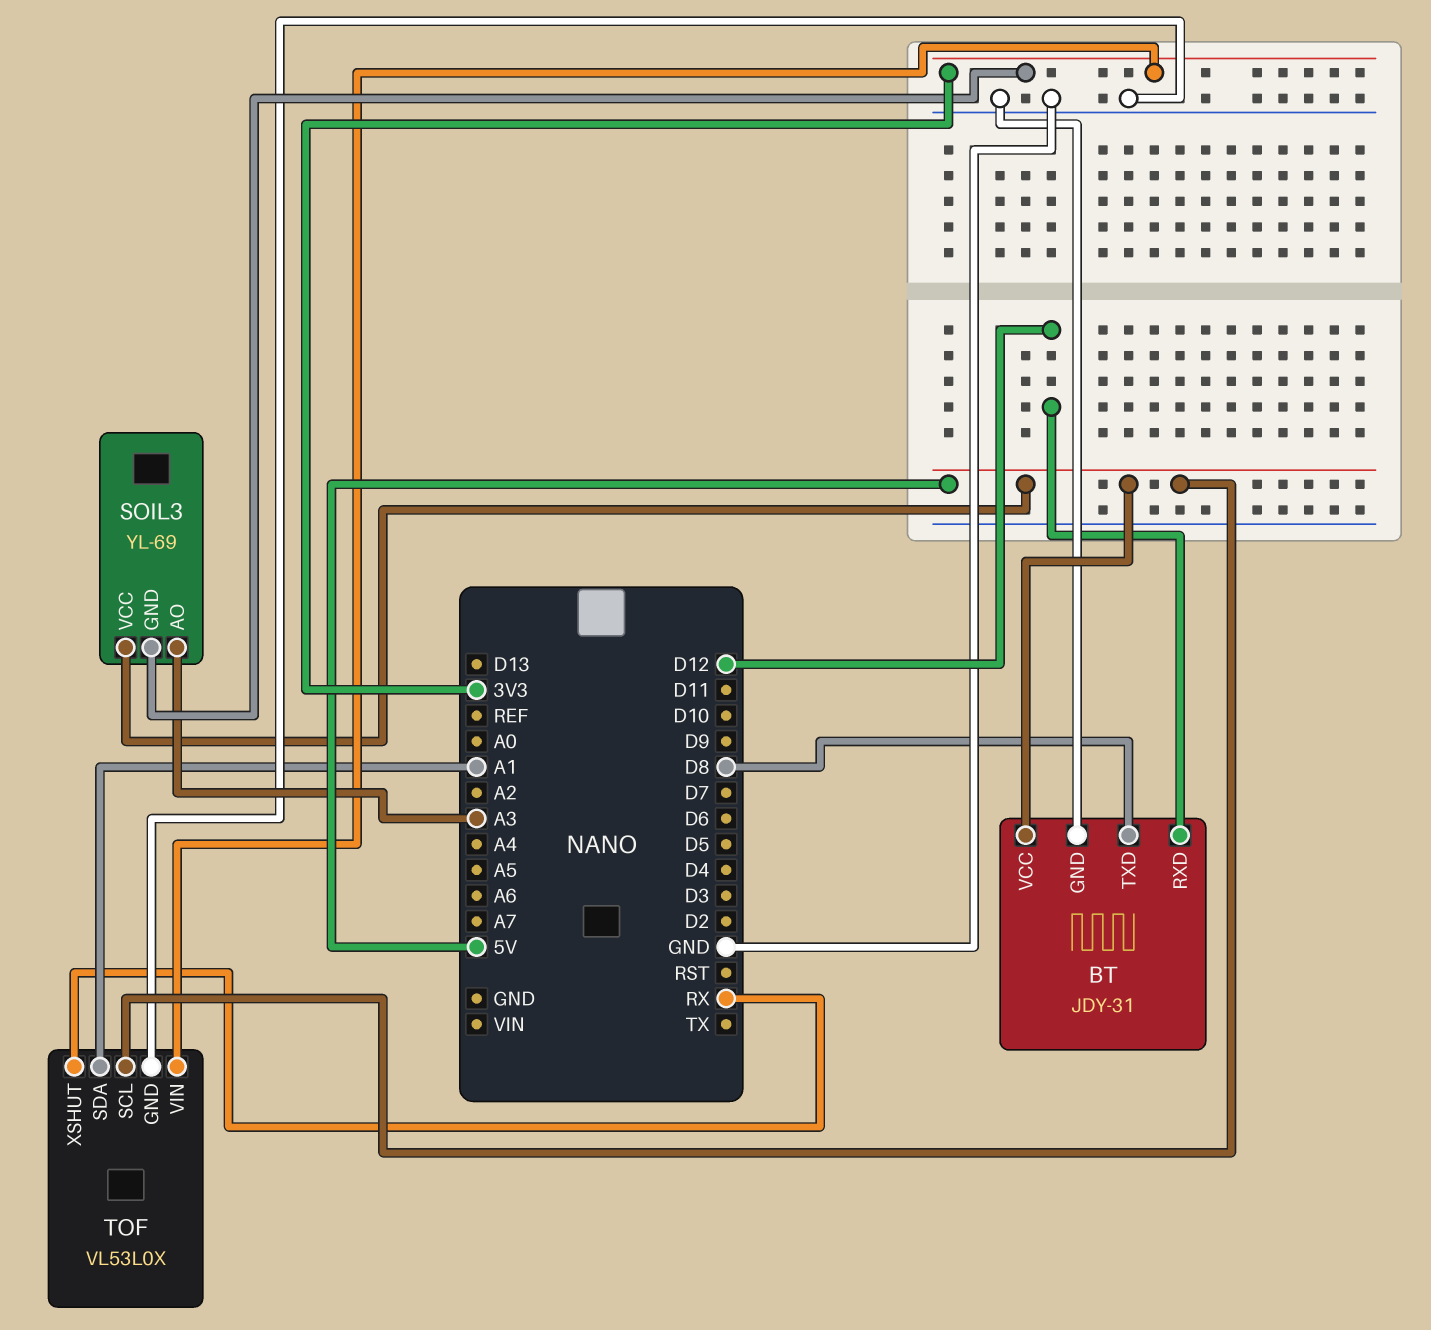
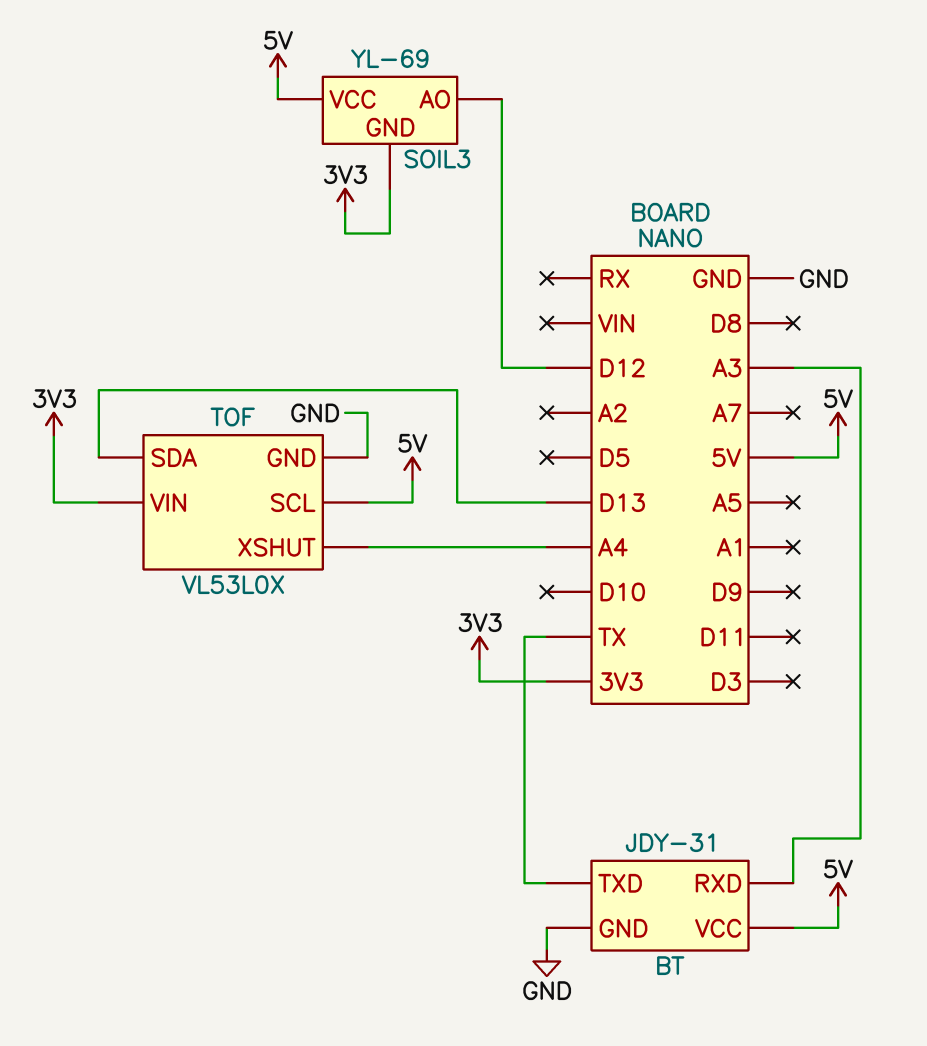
BT pin RXD: D12 -> A3
BT pin TXD: D8 -> TX
SOIL3 pin AO: A3 -> D12
TOF pin SDA: A1 -> D13
TOF pin XSHUT: RX -> A4

